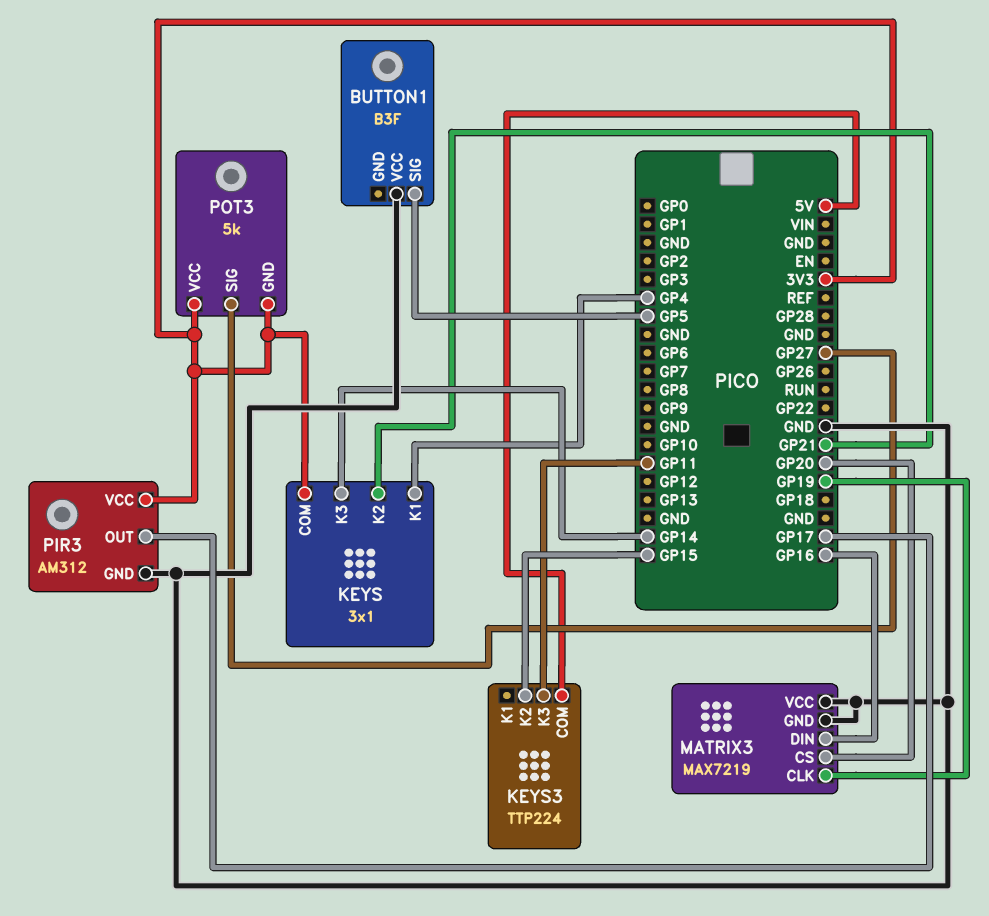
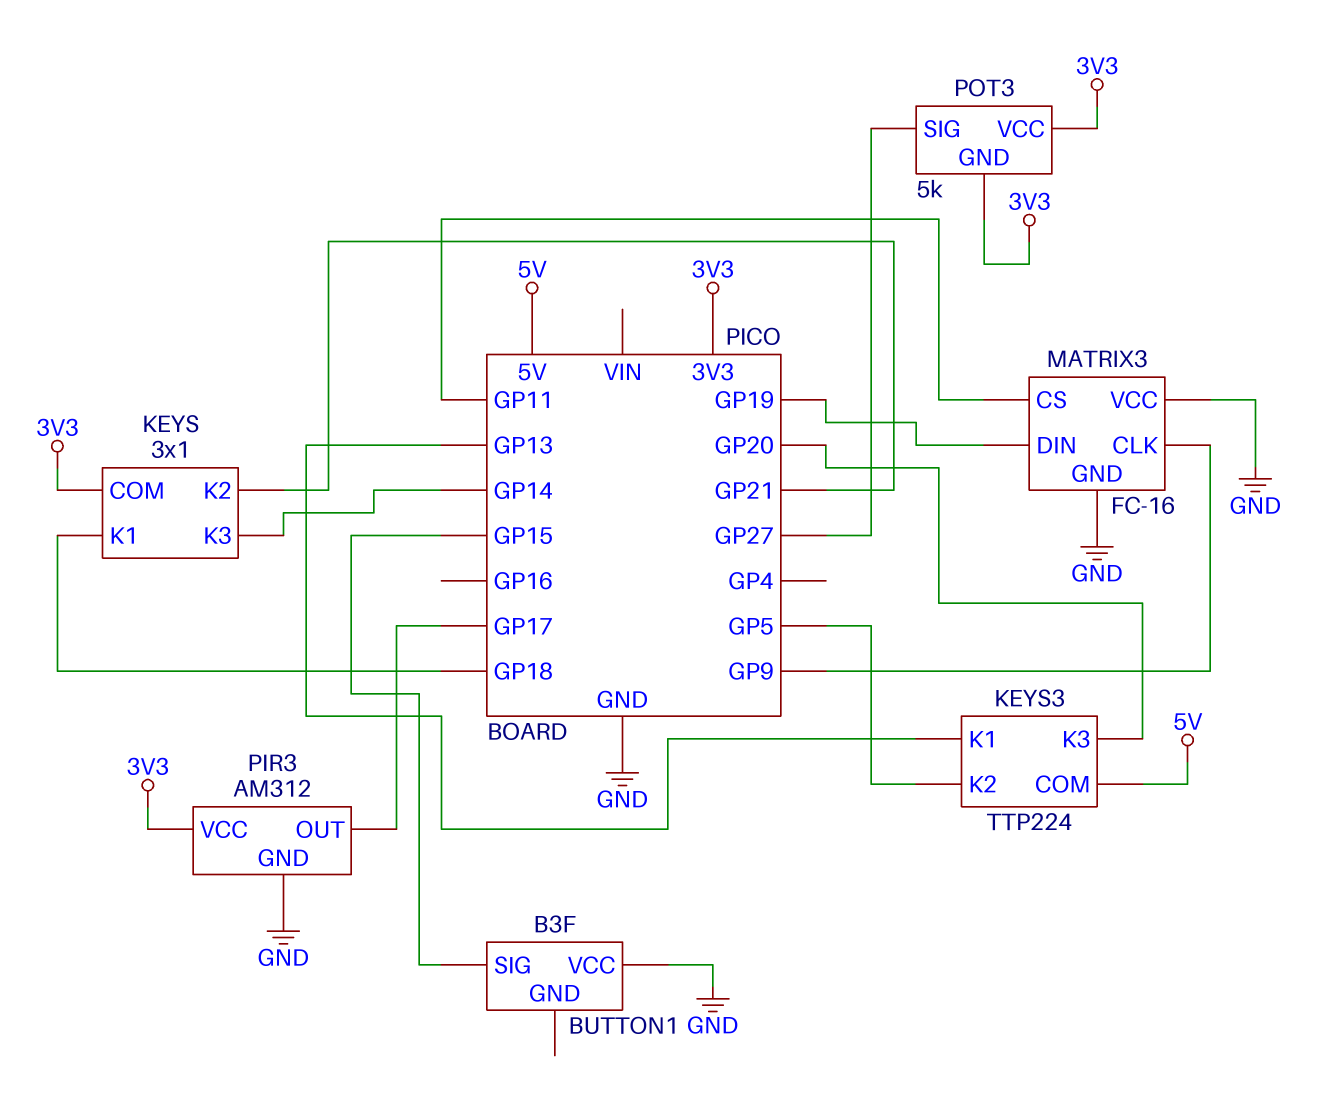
BUTTON1 pin SIG: GP5 -> GP15
KEYS pin K1: GP4 -> GP18
KEYS3 pin K1: none -> GP13
KEYS3 pin K2: GP15 -> GP5
KEYS3 pin K3: GP11 -> GP20
MATRIX3: MAX7219 -> FC-16
MATRIX3 pin CLK: GP19 -> GP9
MATRIX3 pin CS: GP20 -> GP11
MATRIX3 pin DIN: GP16 -> GP19

